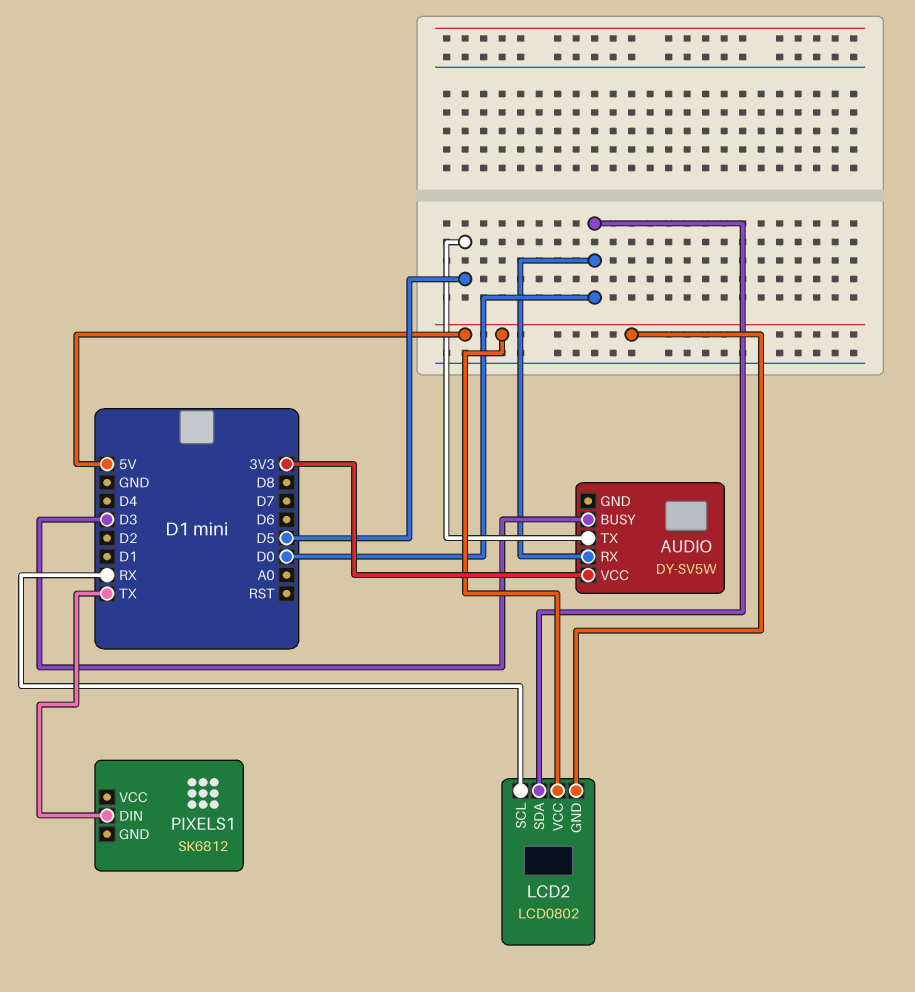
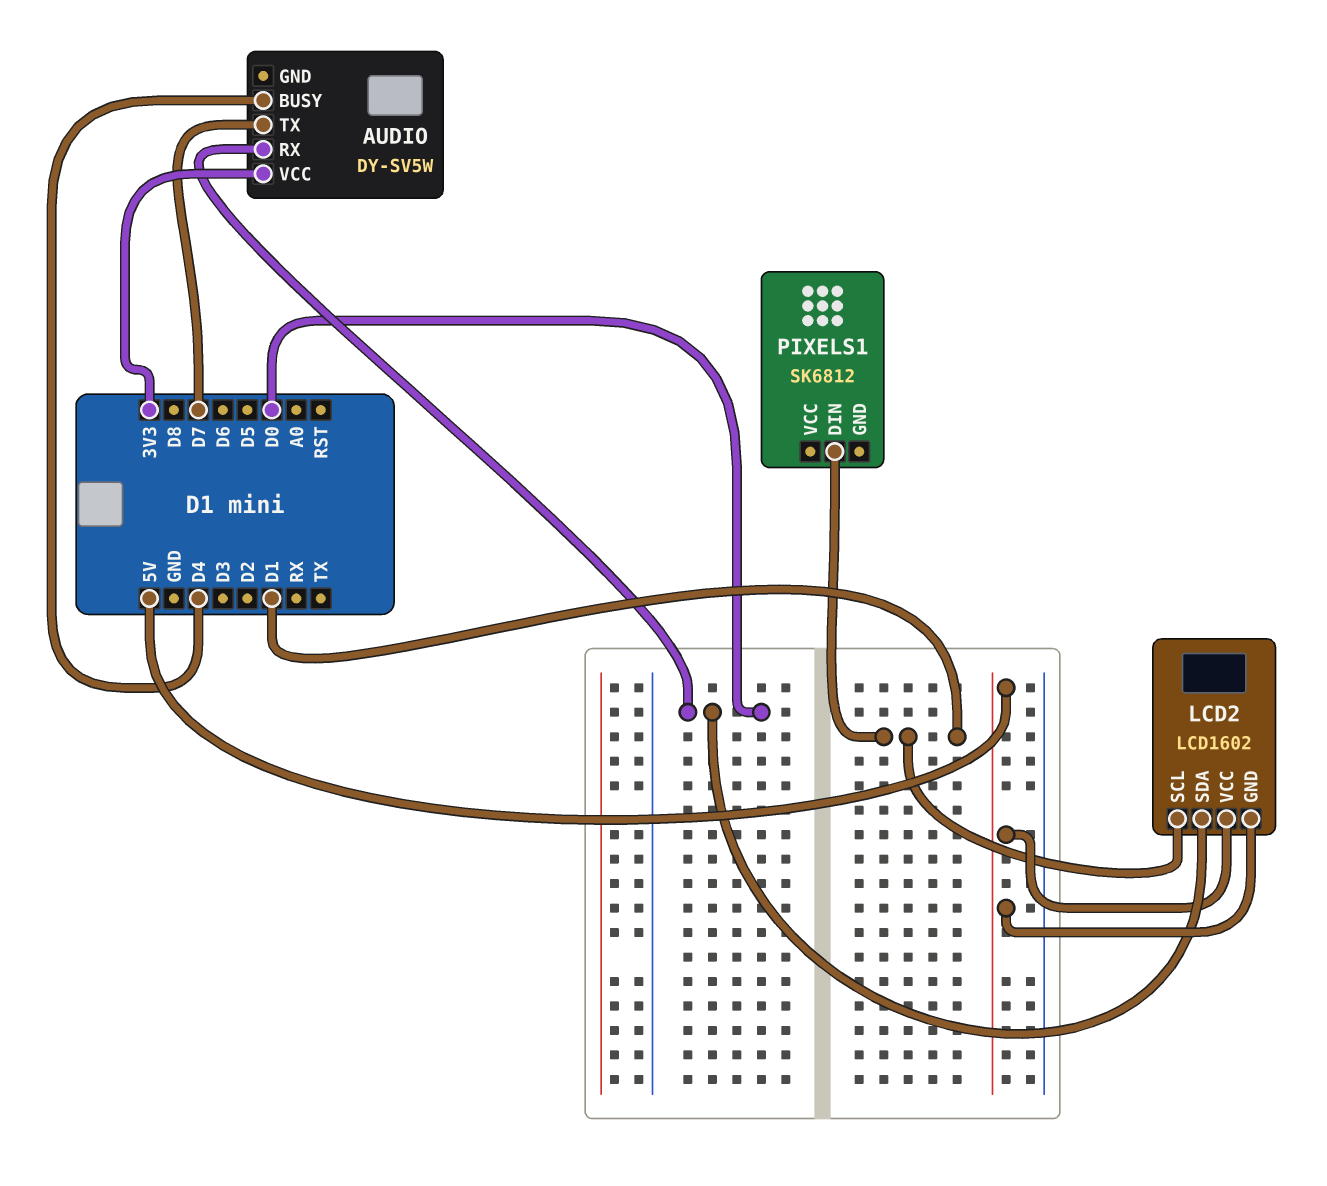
AUDIO pin BUSY: D3 -> D4
AUDIO pin TX: D5 -> D7
LCD2: LCD0802 -> LCD1602
LCD2 pin SCL: RX -> D1
PIXELS1 pin DIN: TX -> D1

